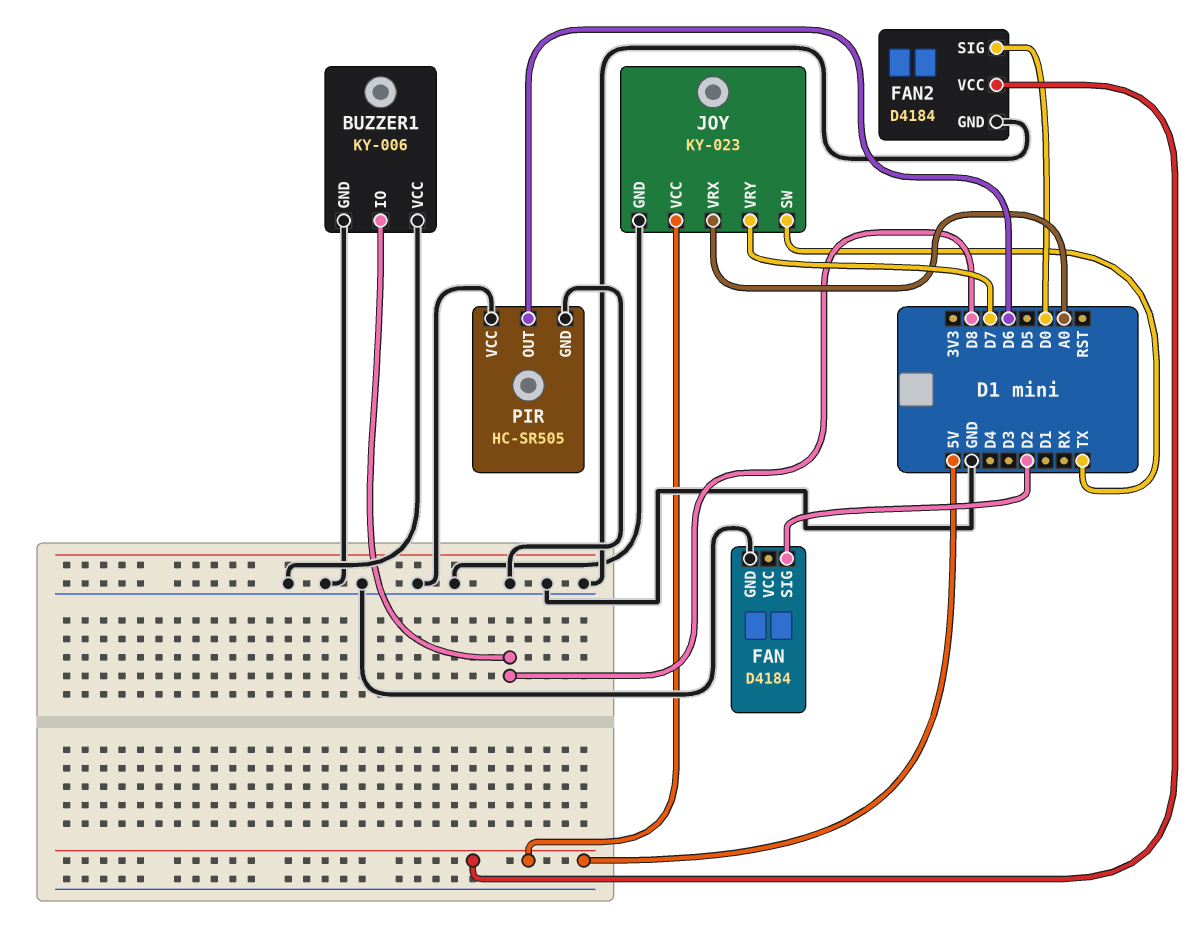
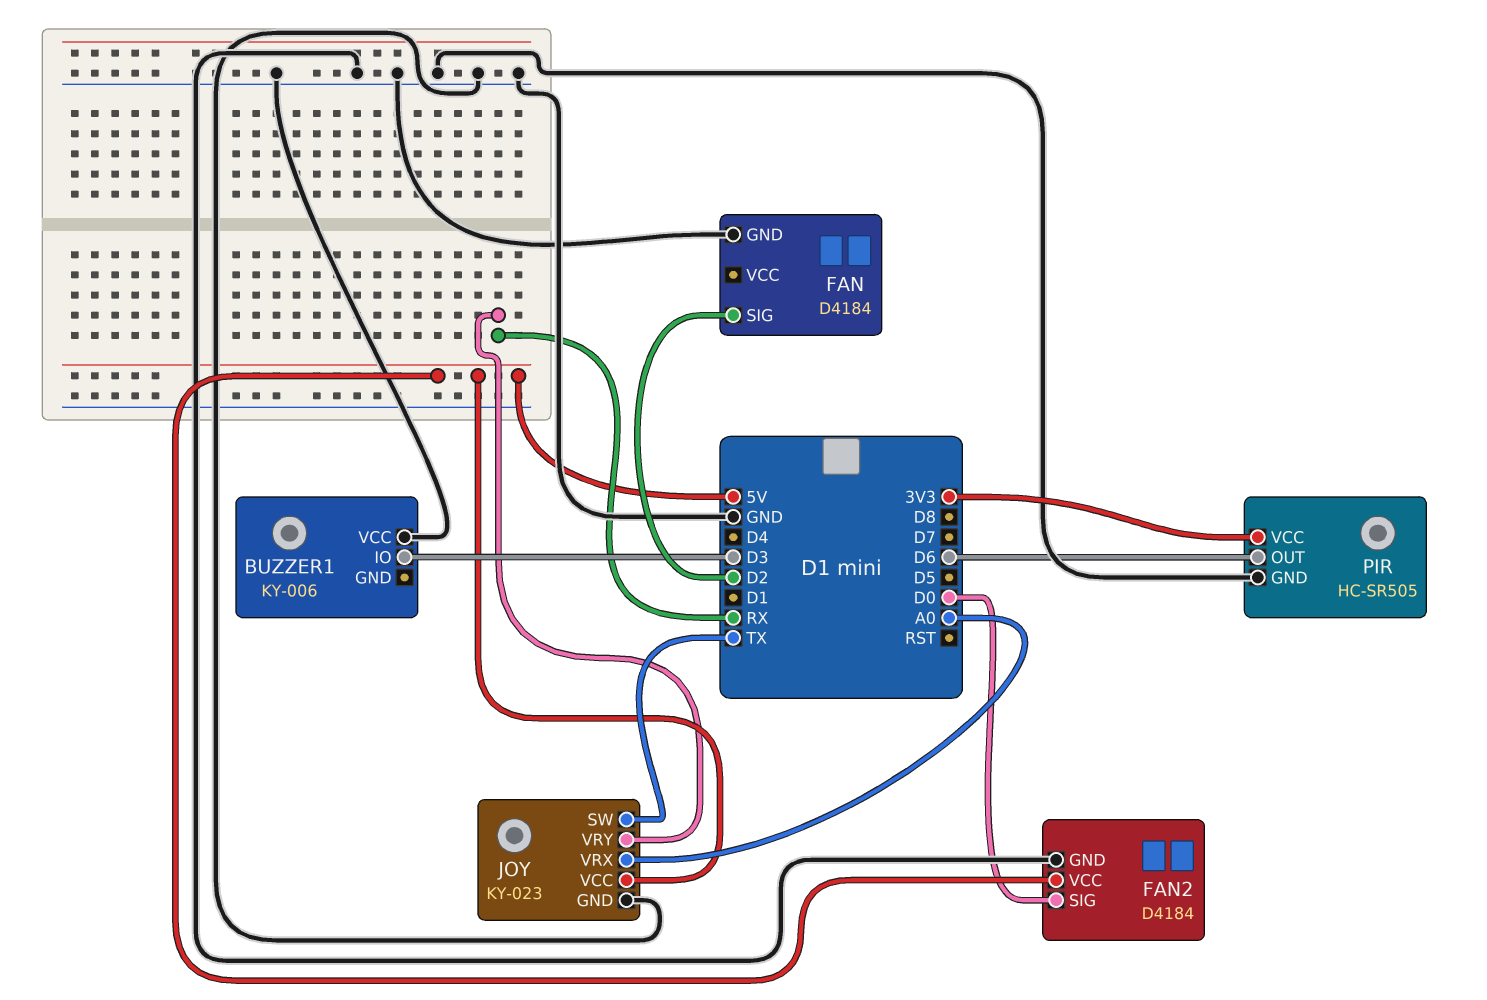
BUZZER1 pin GND: GND -> none
BUZZER1 pin IO: D8 -> D3
JOY pin VRY: D7 -> RX
PIR pin VCC: GND -> 3V3

